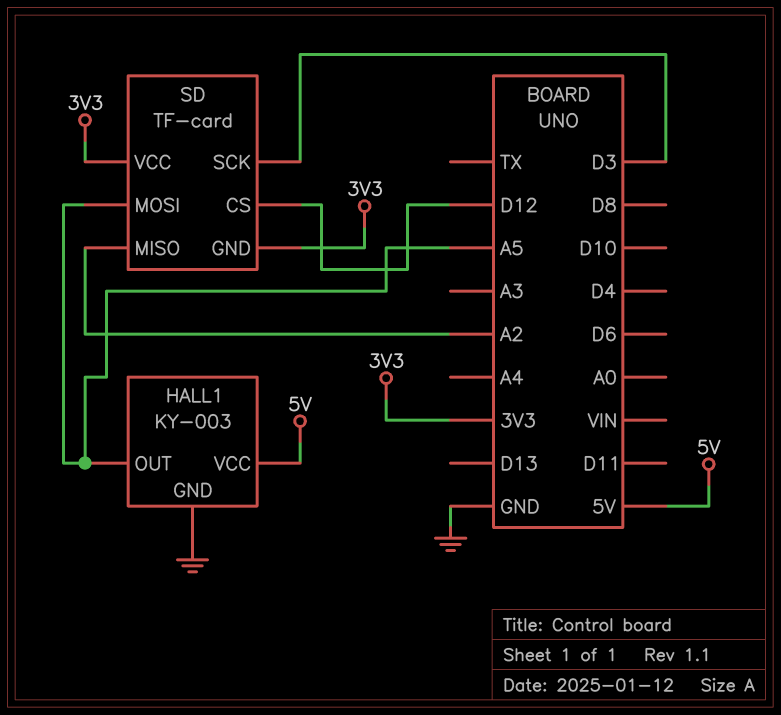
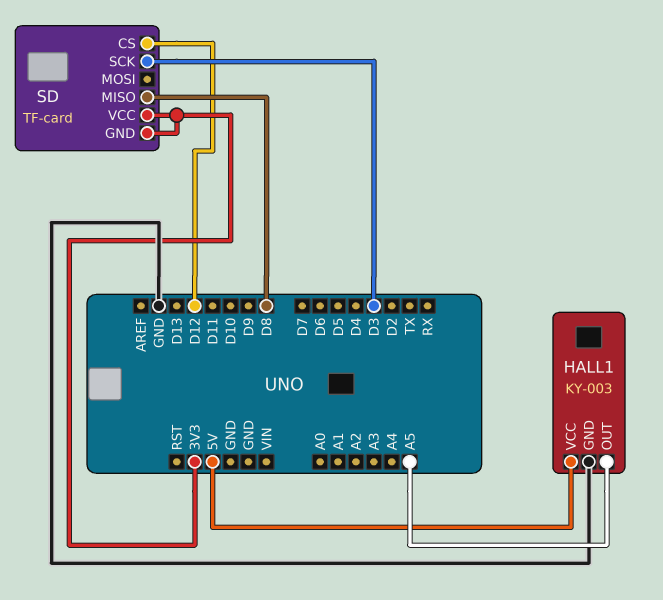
SD pin MISO: A2 -> D8
SD pin MOSI: A5 -> none

